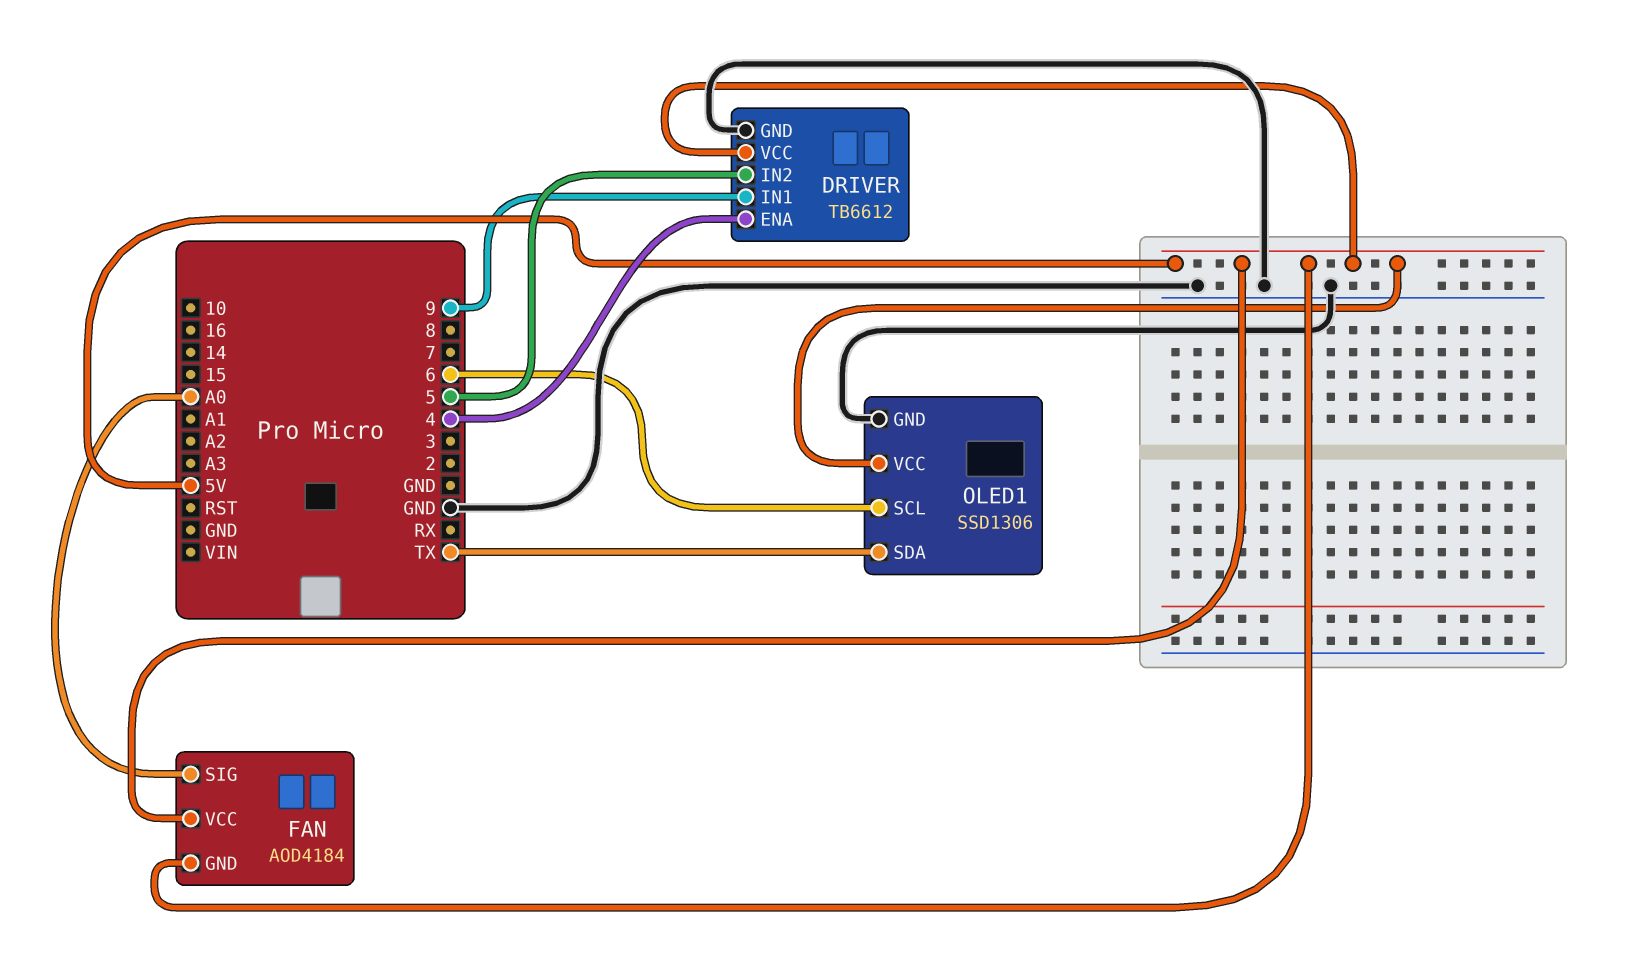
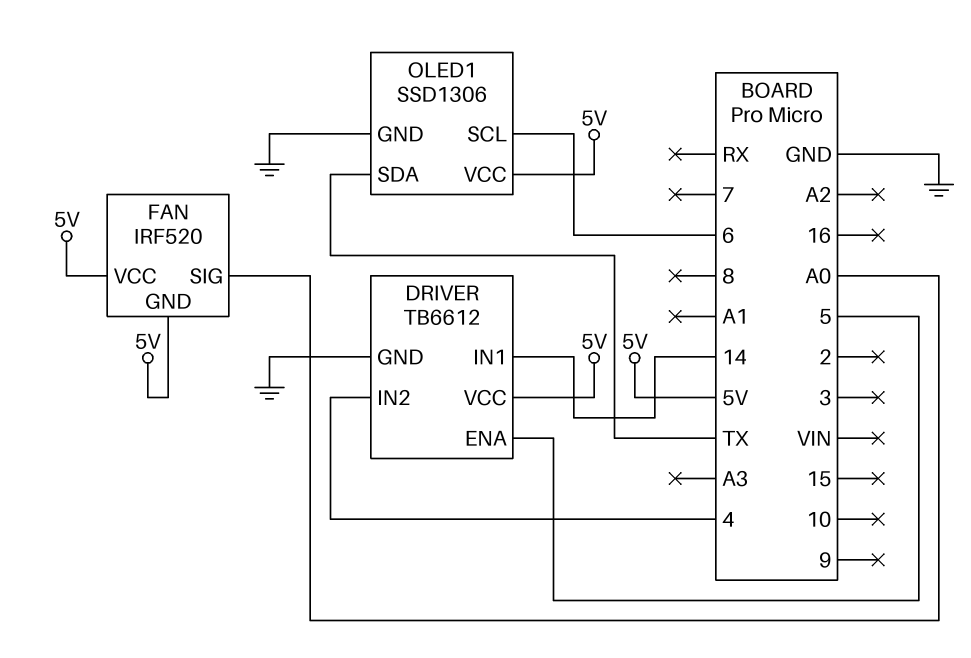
DRIVER pin ENA: 4 -> 5
DRIVER pin IN1: 9 -> 14
DRIVER pin IN2: 5 -> 4
FAN: AOD4184 -> IRF520

